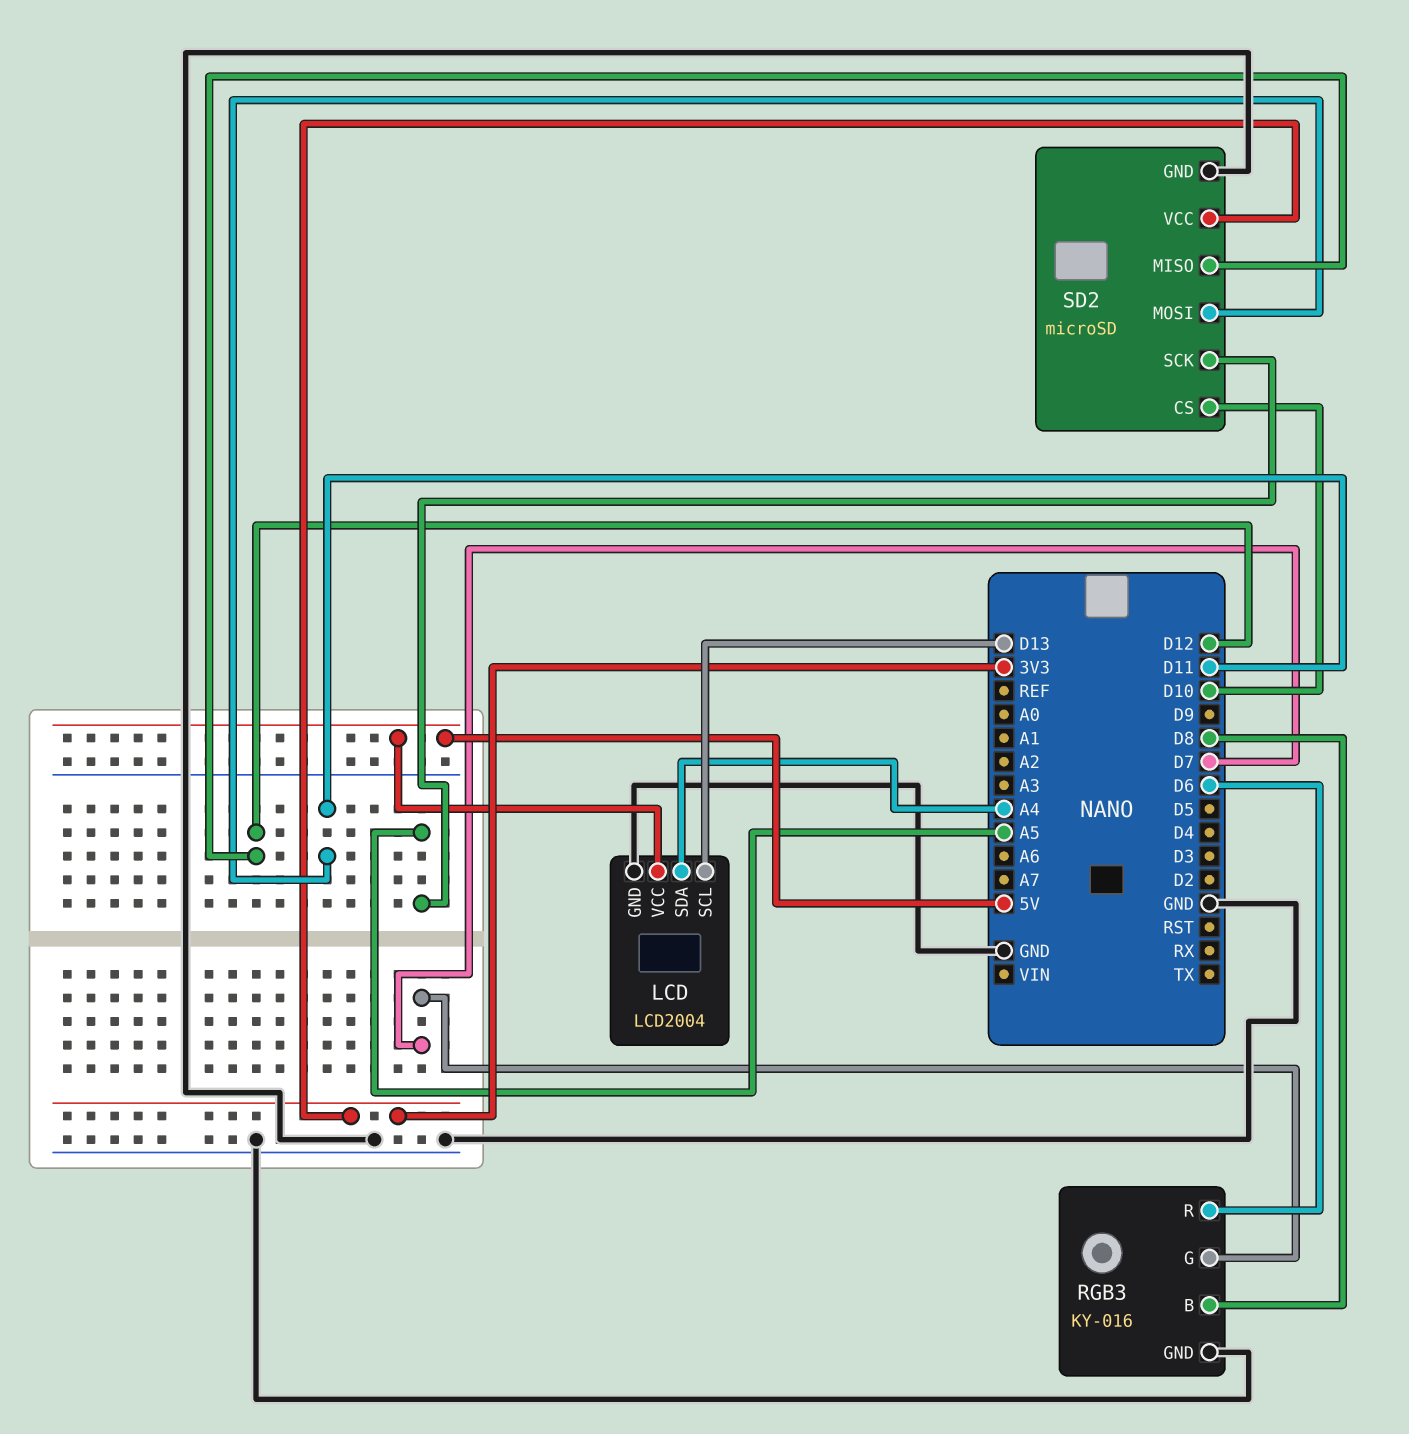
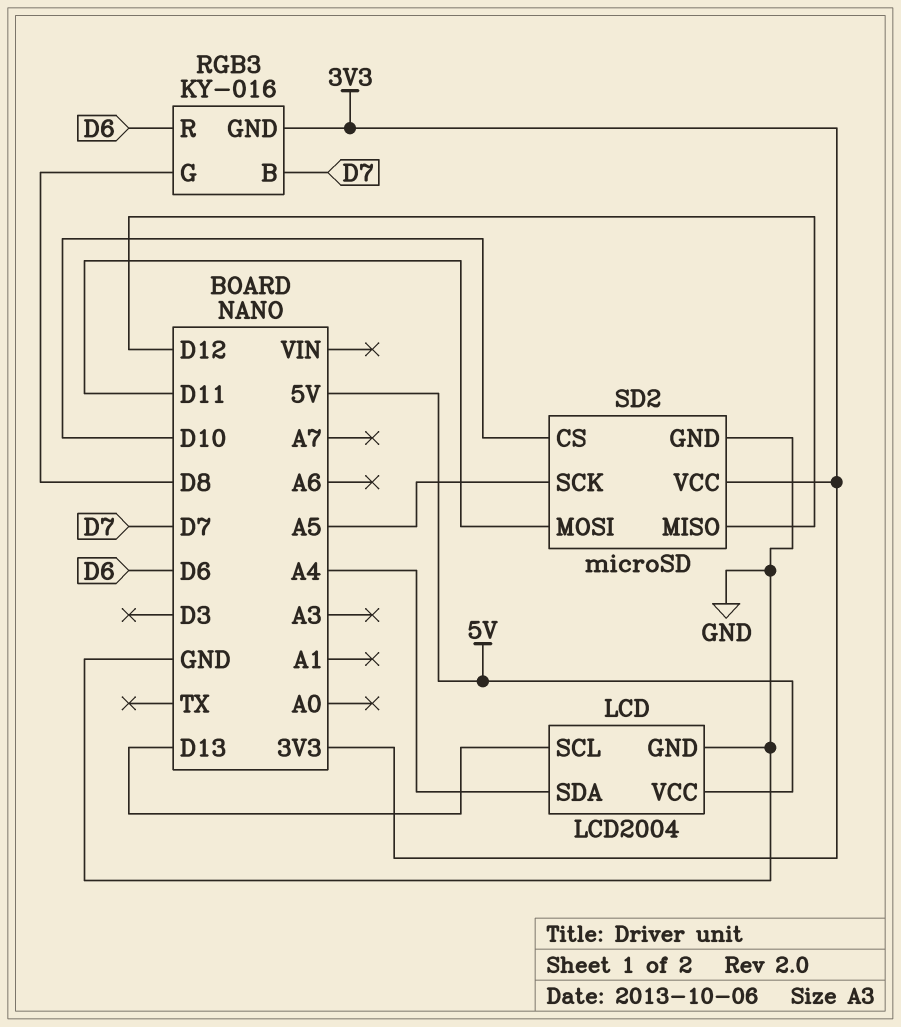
RGB3 pin B: D8 -> D7
RGB3 pin G: D7 -> D8
RGB3 pin GND: GND -> 3V3

